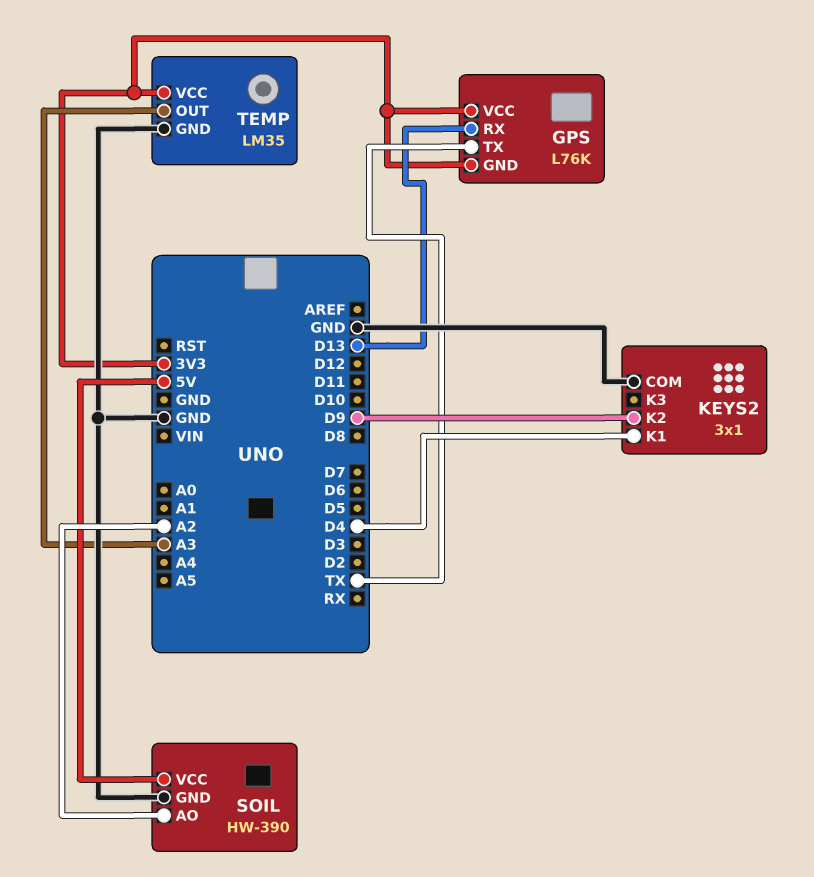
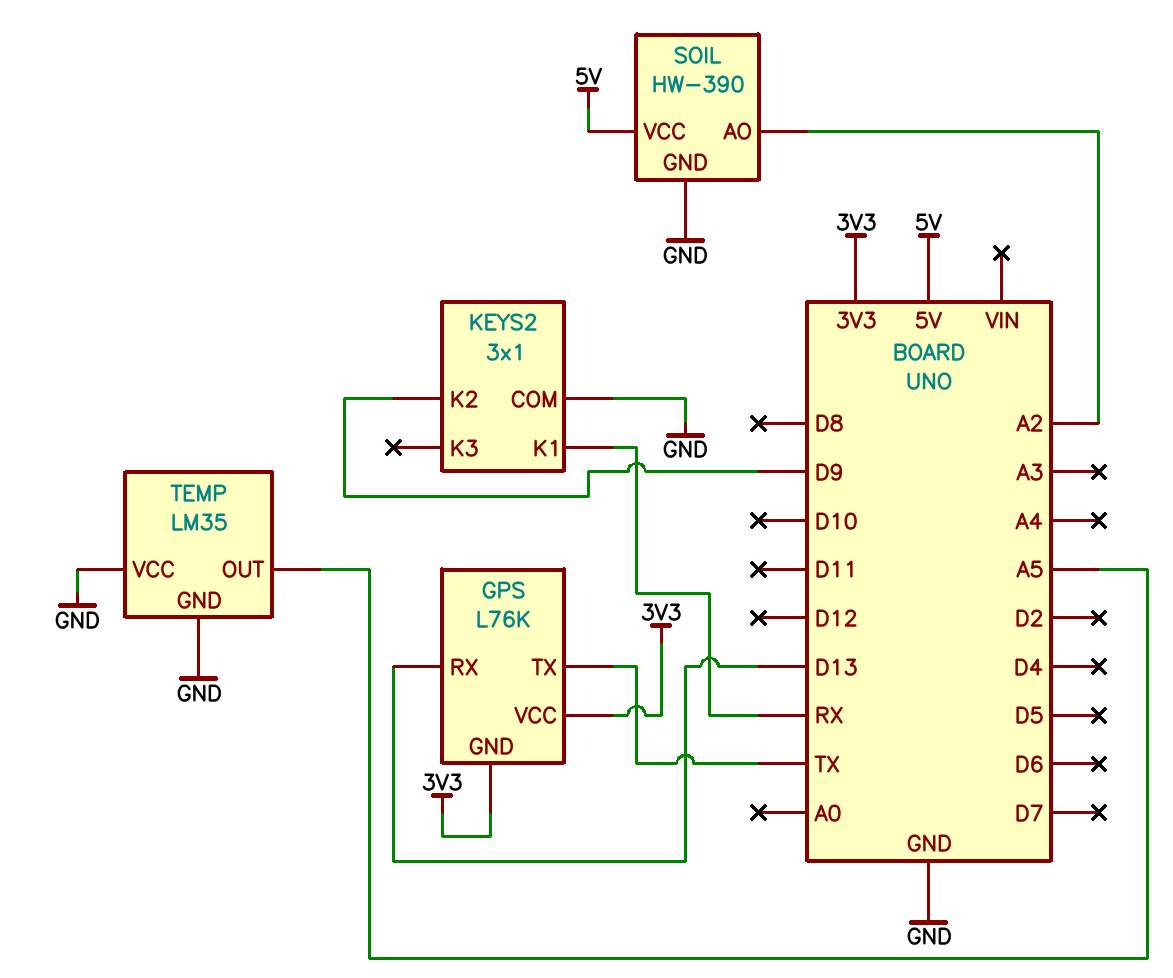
KEYS2 pin K1: D4 -> RX
TEMP pin OUT: A3 -> A5
TEMP pin VCC: 3V3 -> GND

